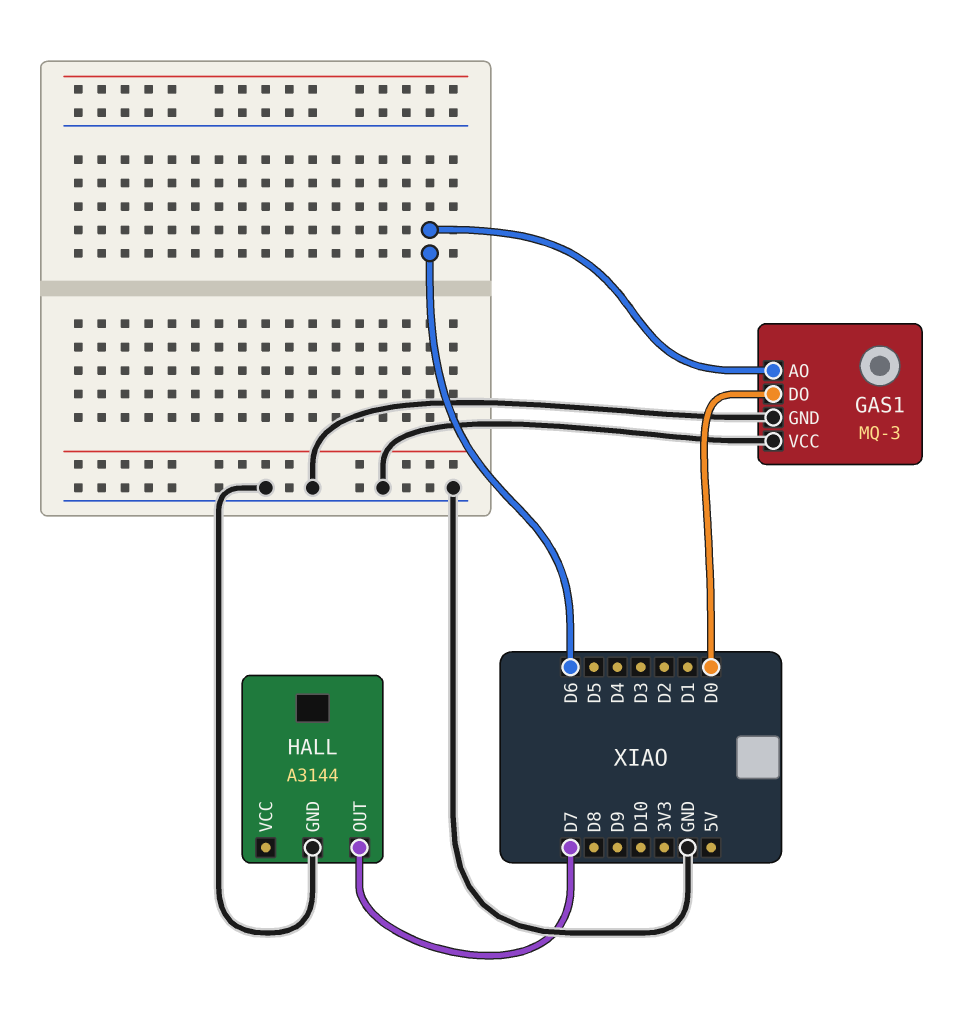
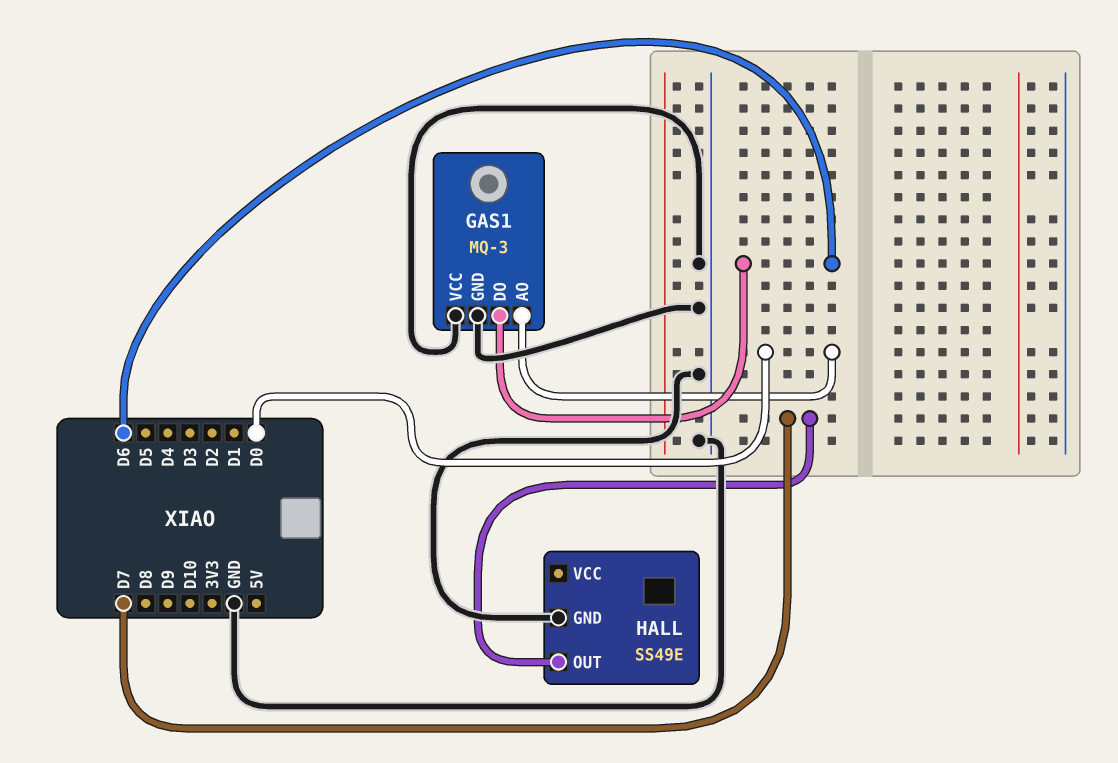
GAS1 pin AO: D6 -> D0
GAS1 pin DO: D0 -> D6
HALL: A3144 -> SS49E

